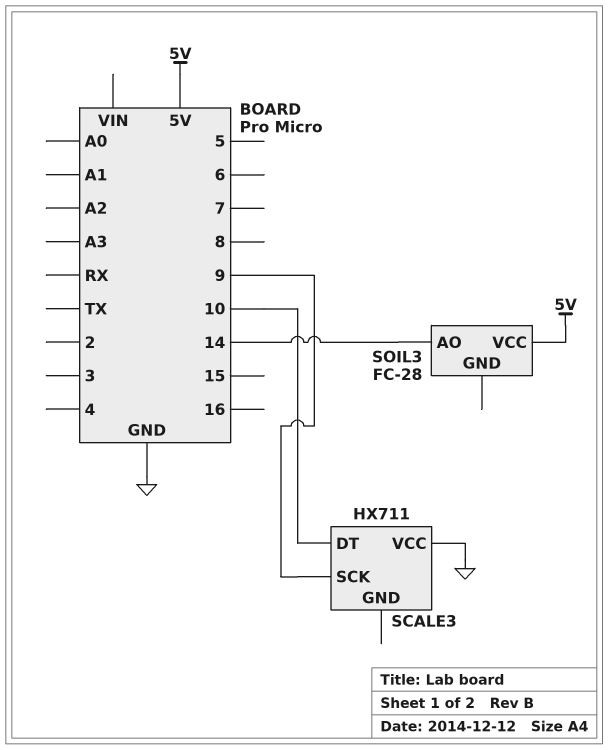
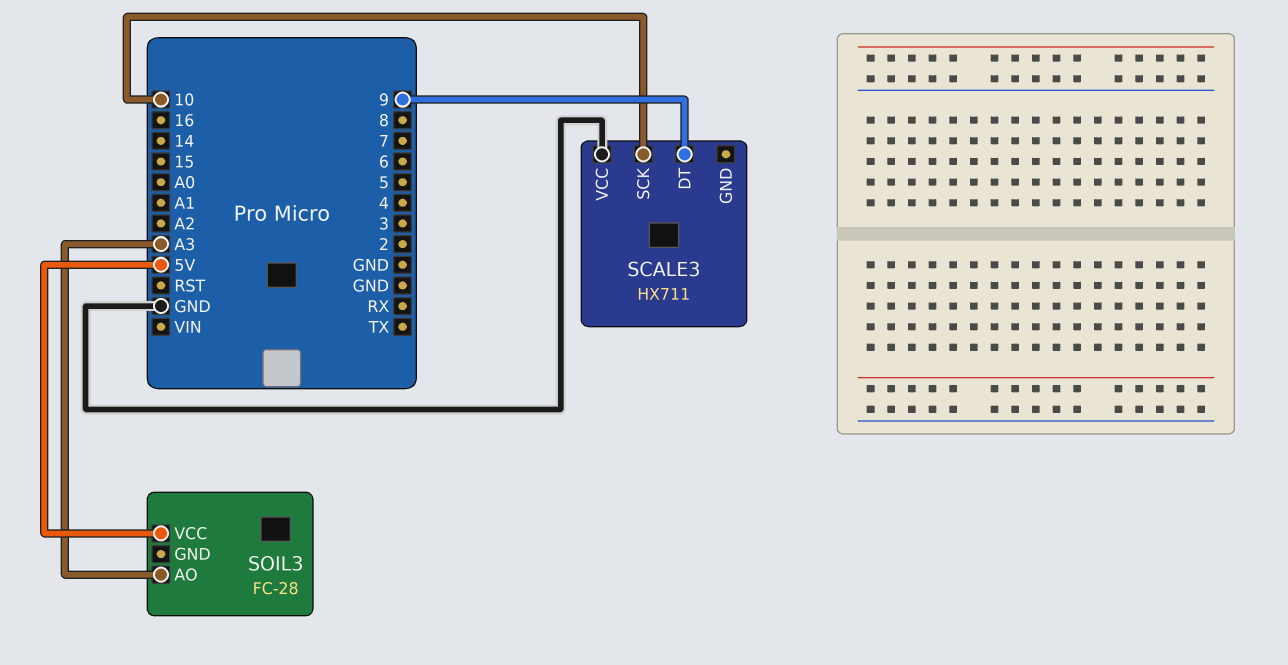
SCALE3 pin DT: 10 -> 9
SCALE3 pin SCK: 9 -> 10
SOIL3 pin AO: 14 -> A3

